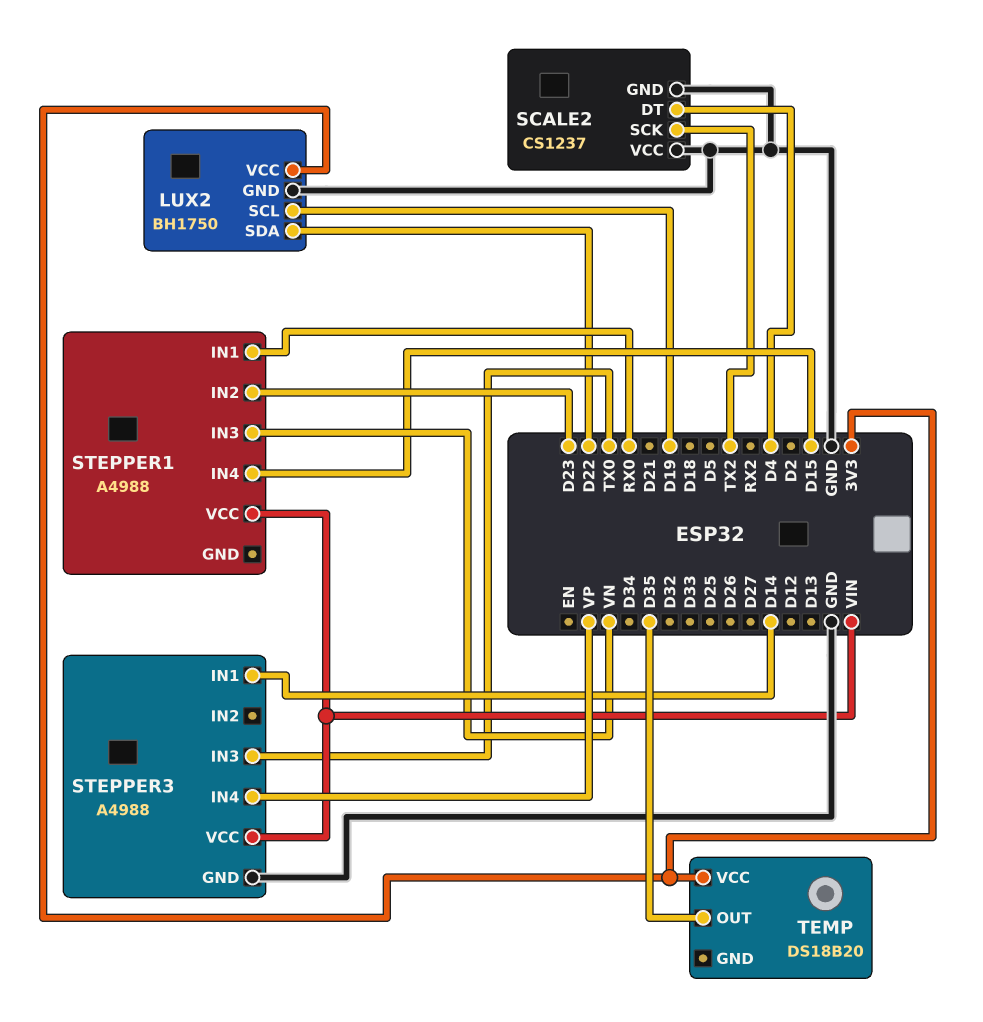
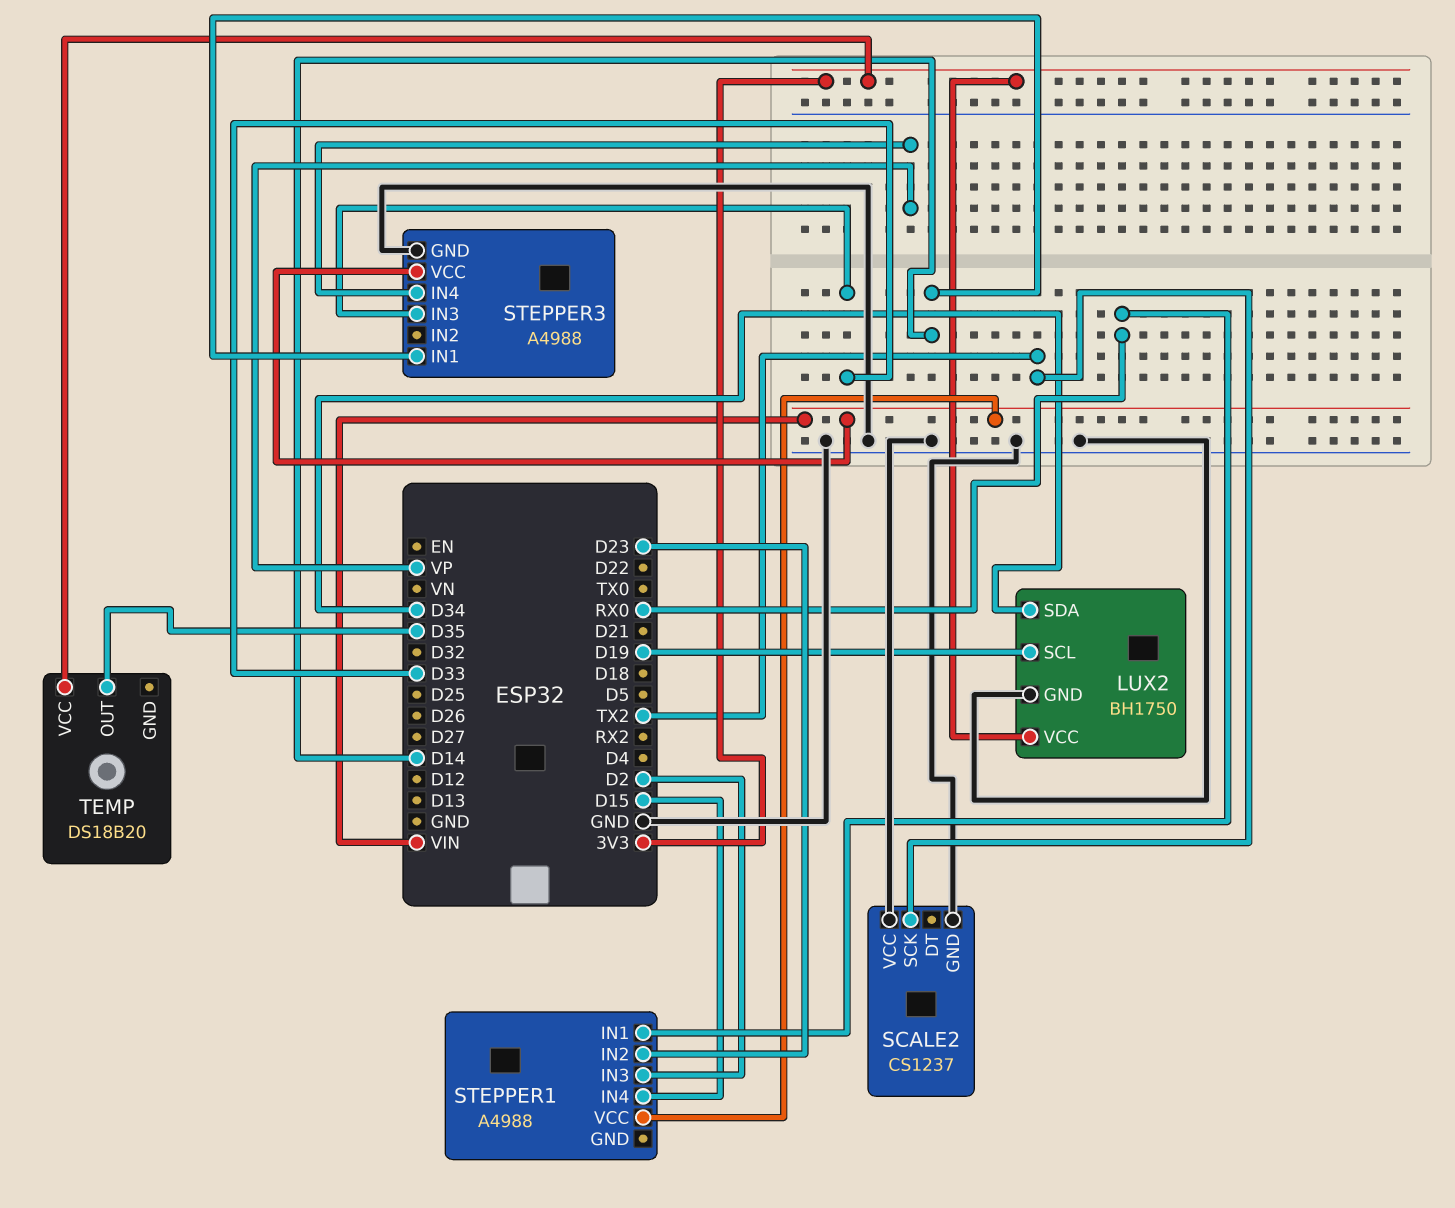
LUX2 pin SDA: D22 -> D34
SCALE2 pin DT: D4 -> none
STEPPER1 pin IN3: VN -> D2
STEPPER3 pin IN3: TX0 -> D33

